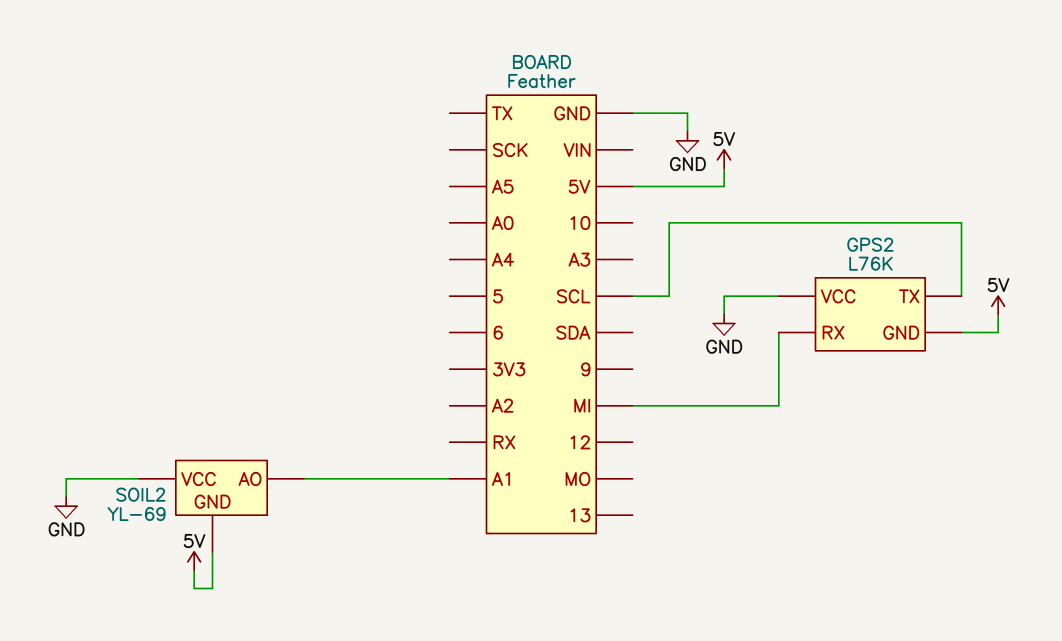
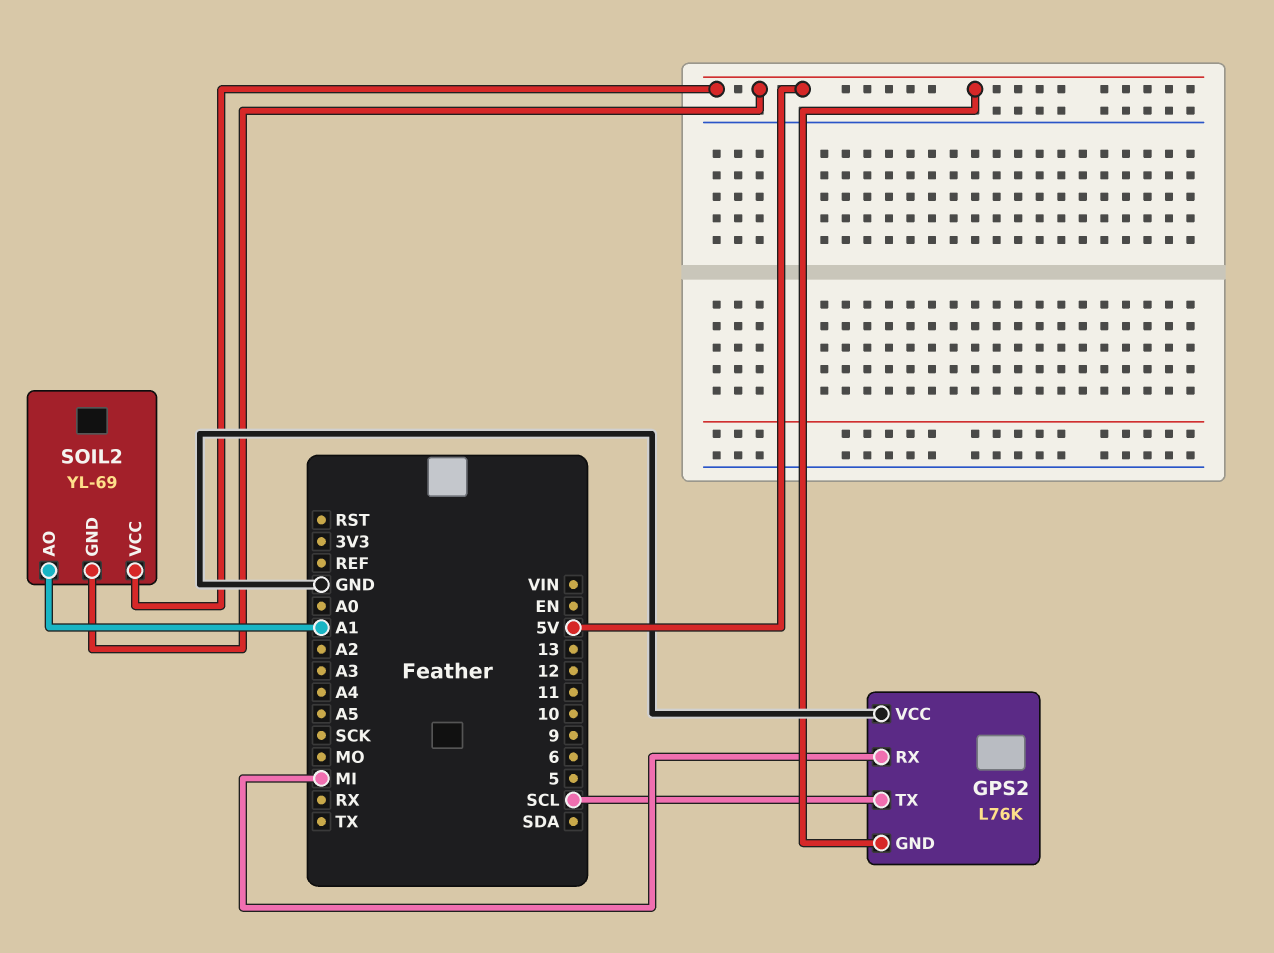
SOIL2 pin VCC: GND -> 5V

